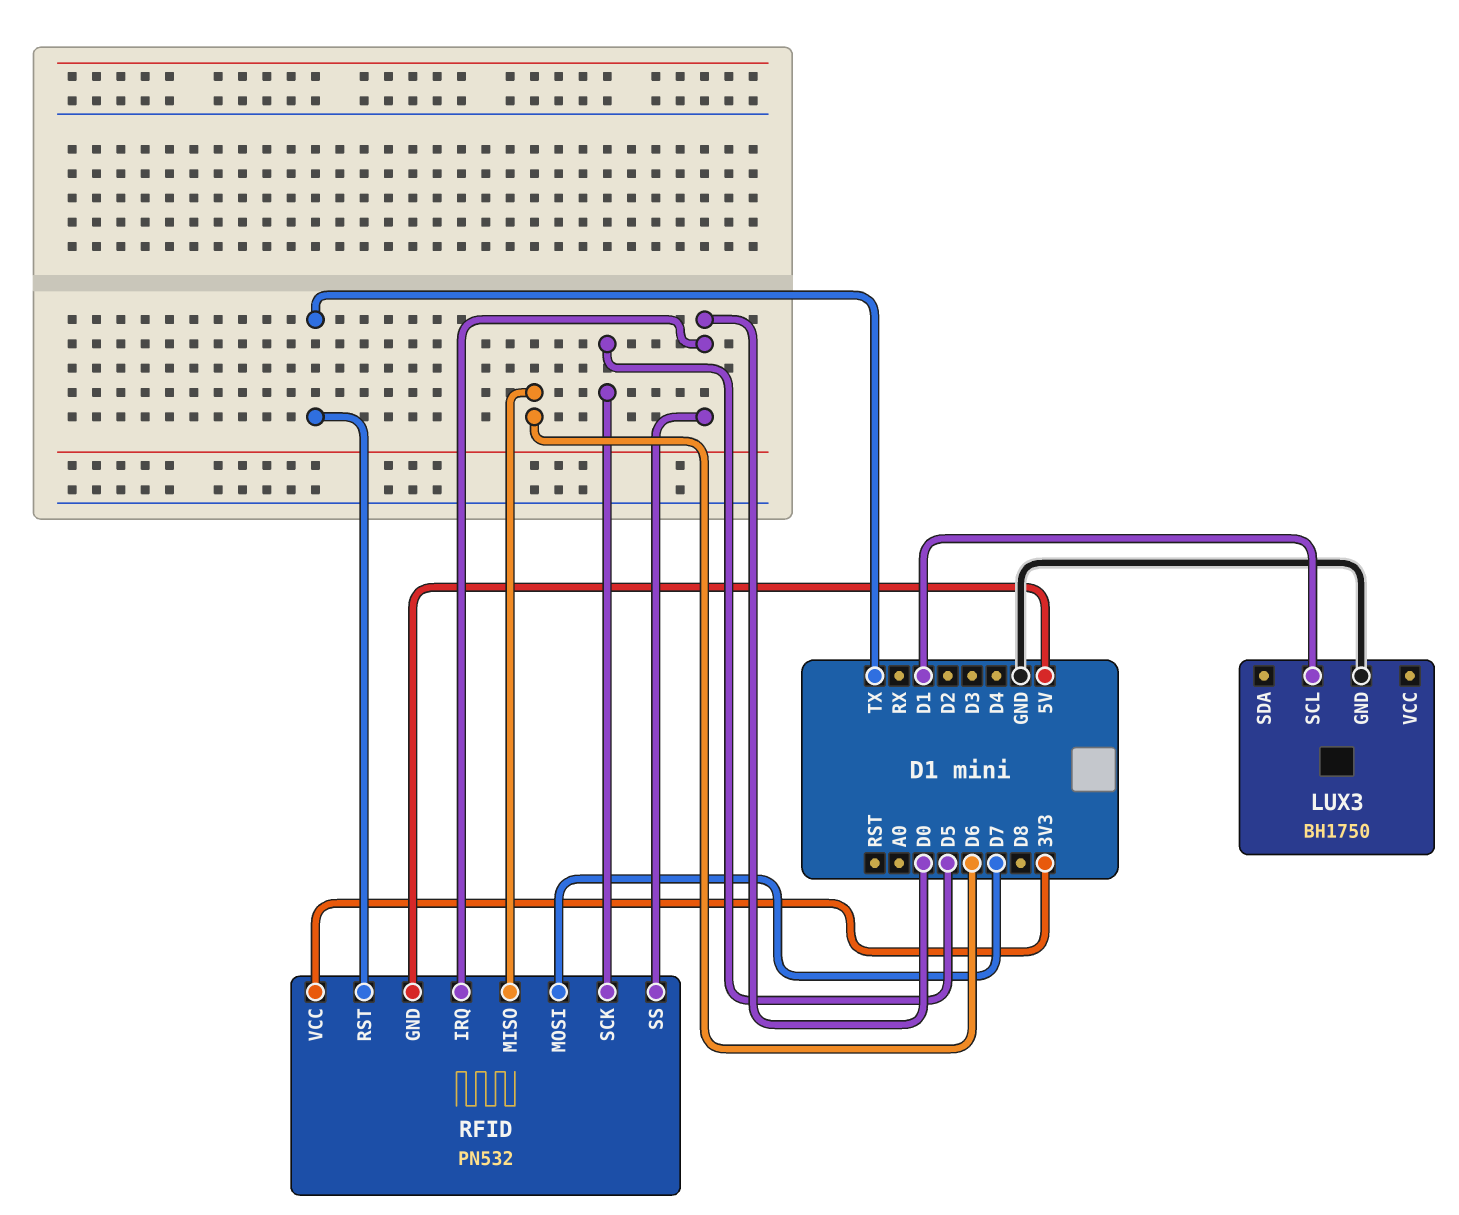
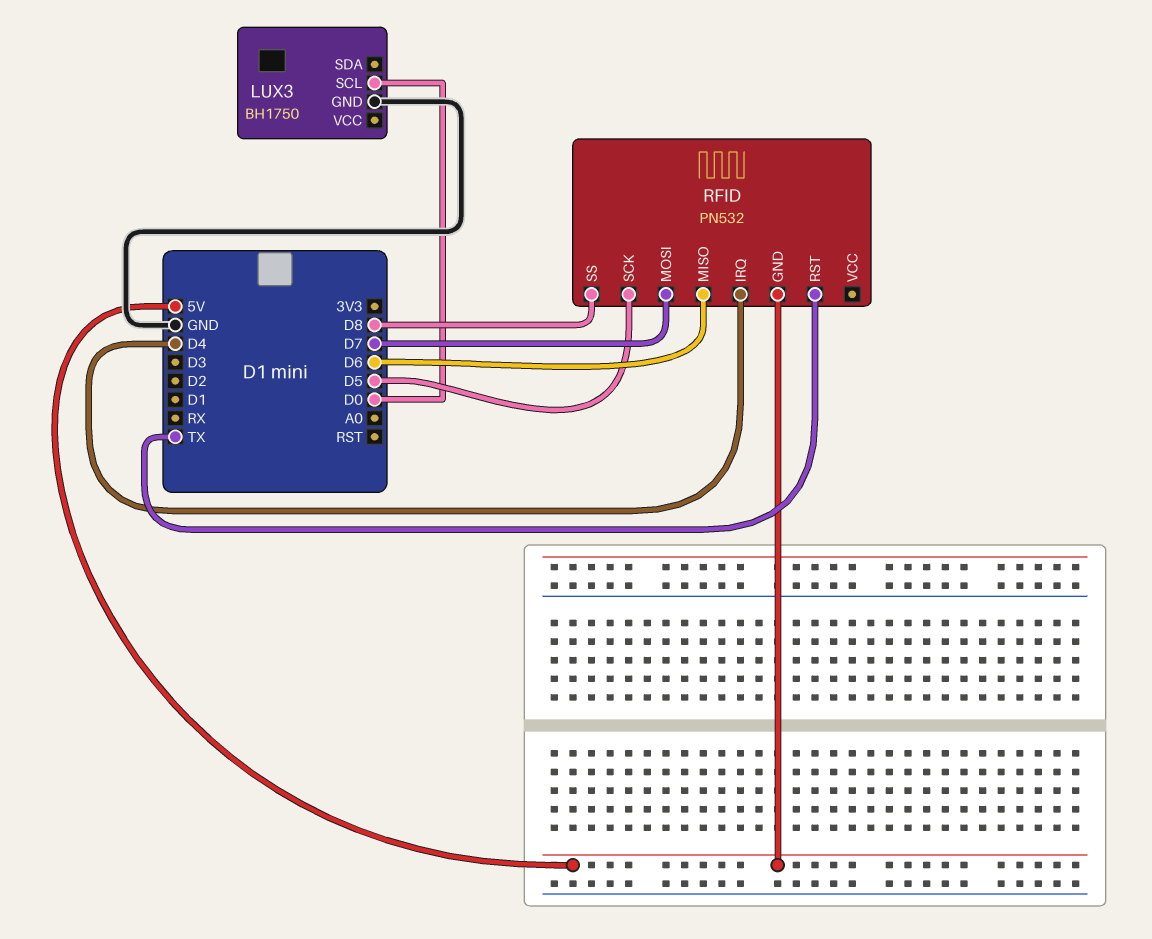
LUX3 pin SCL: D1 -> D0
RFID pin IRQ: D0 -> D4
RFID pin SS: D0 -> D8
RFID pin VCC: 3V3 -> none

